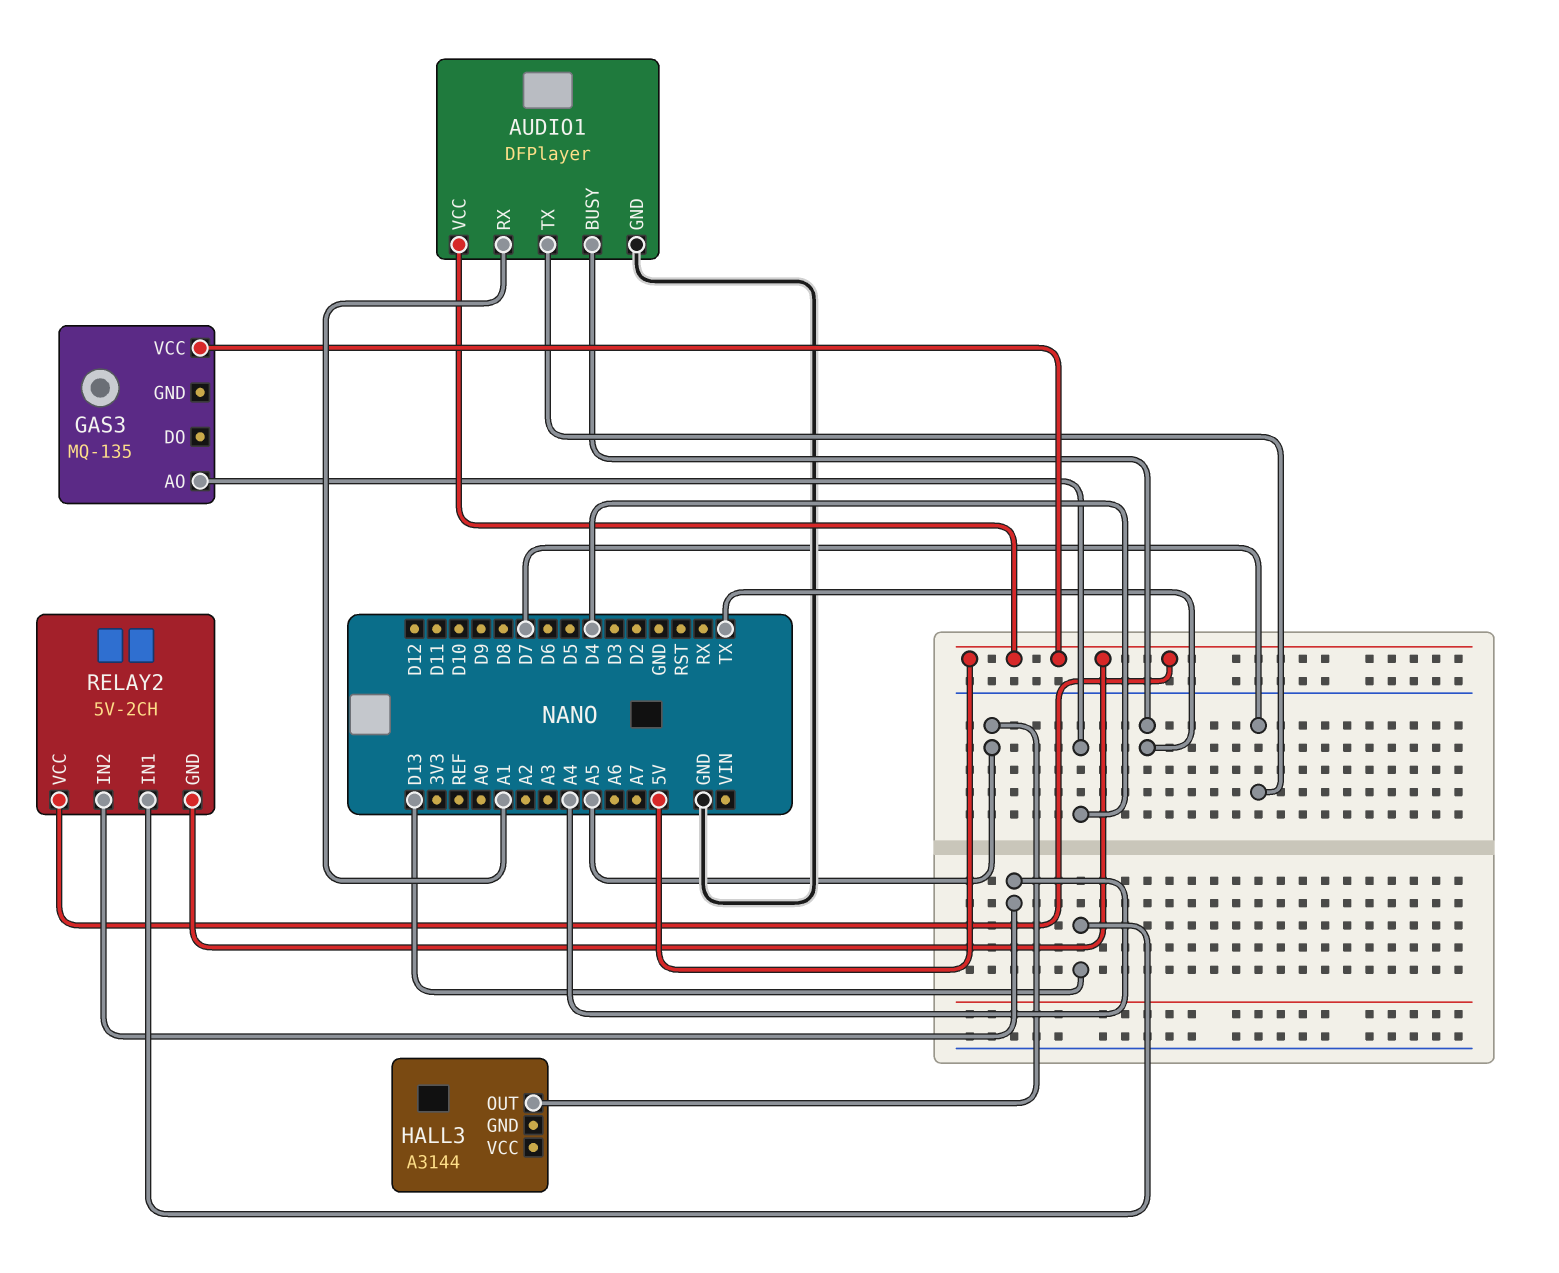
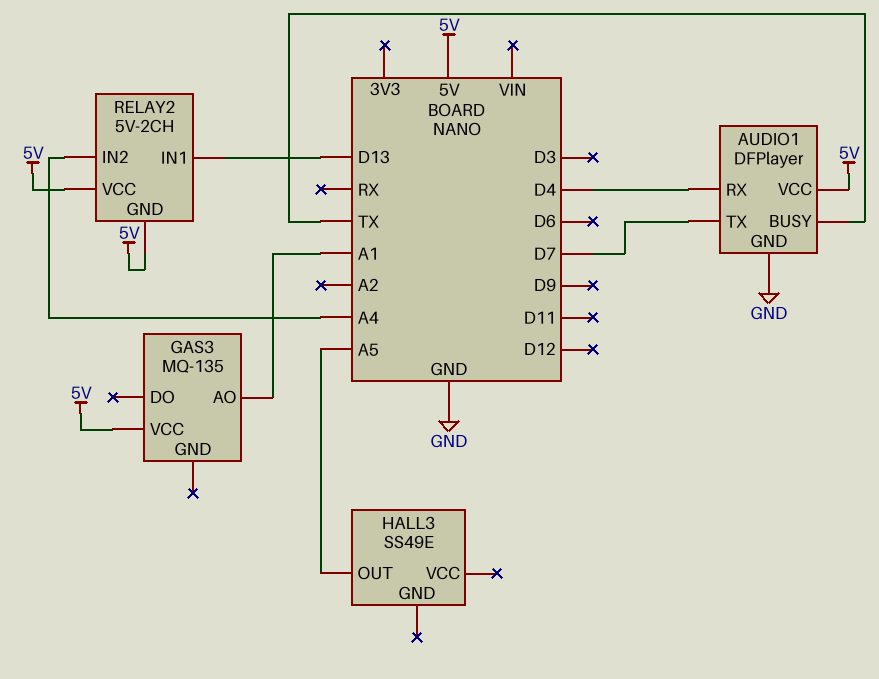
AUDIO1 pin RX: A1 -> D4
GAS3 pin AO: D4 -> A1
HALL3: A3144 -> SS49E

